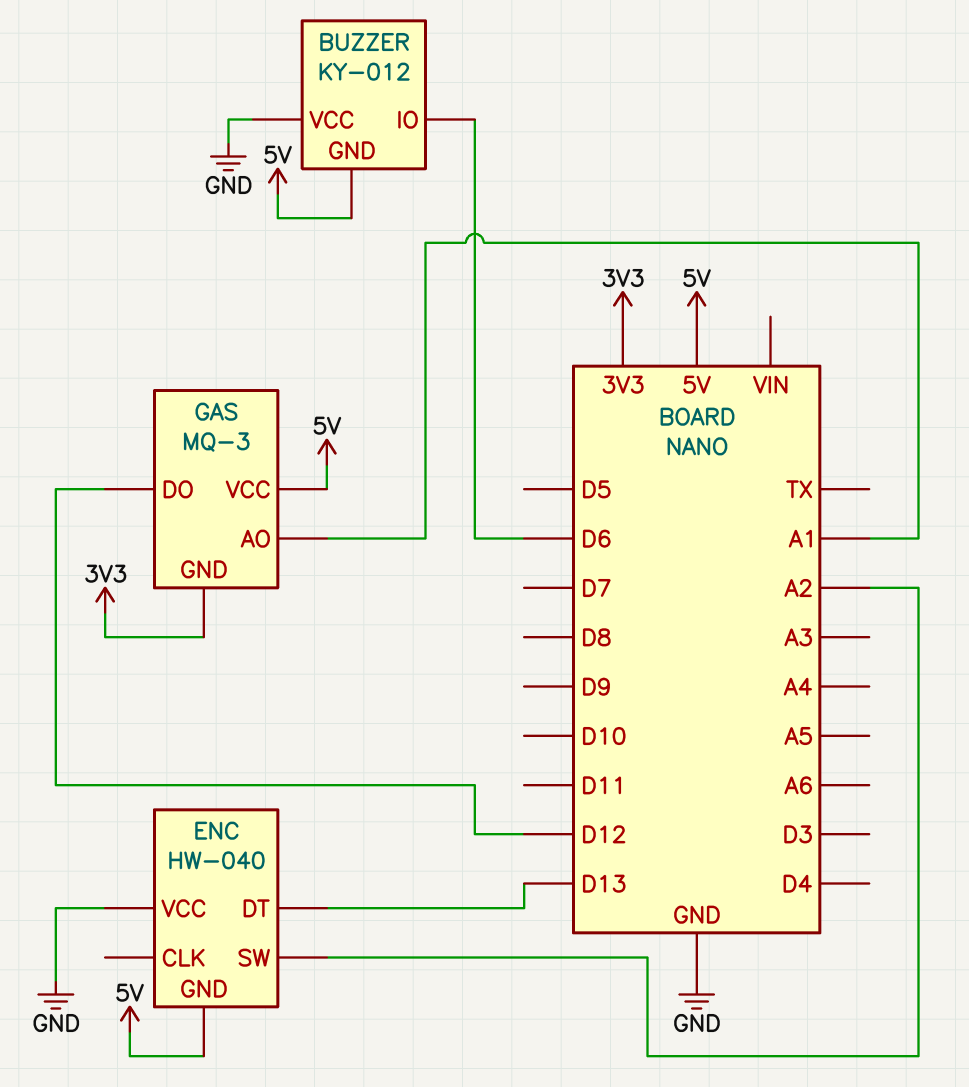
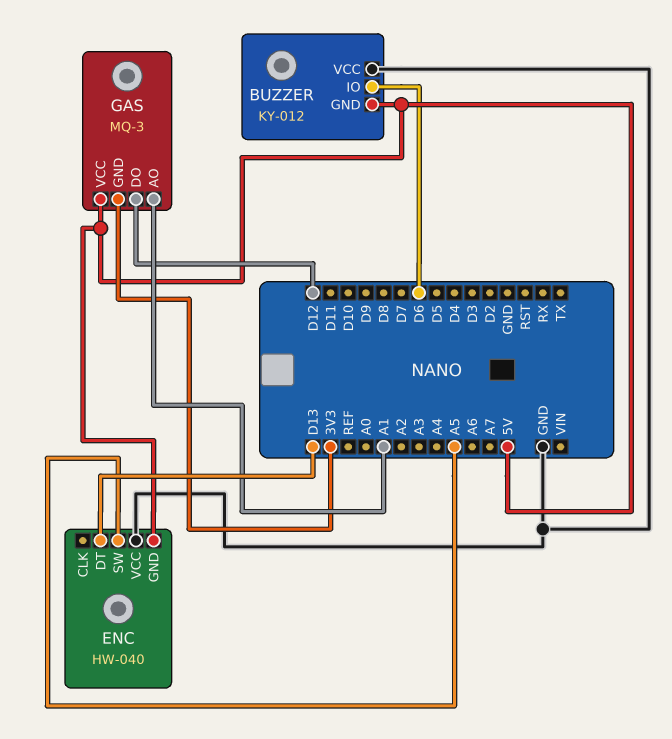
ENC pin SW: A2 -> A5

